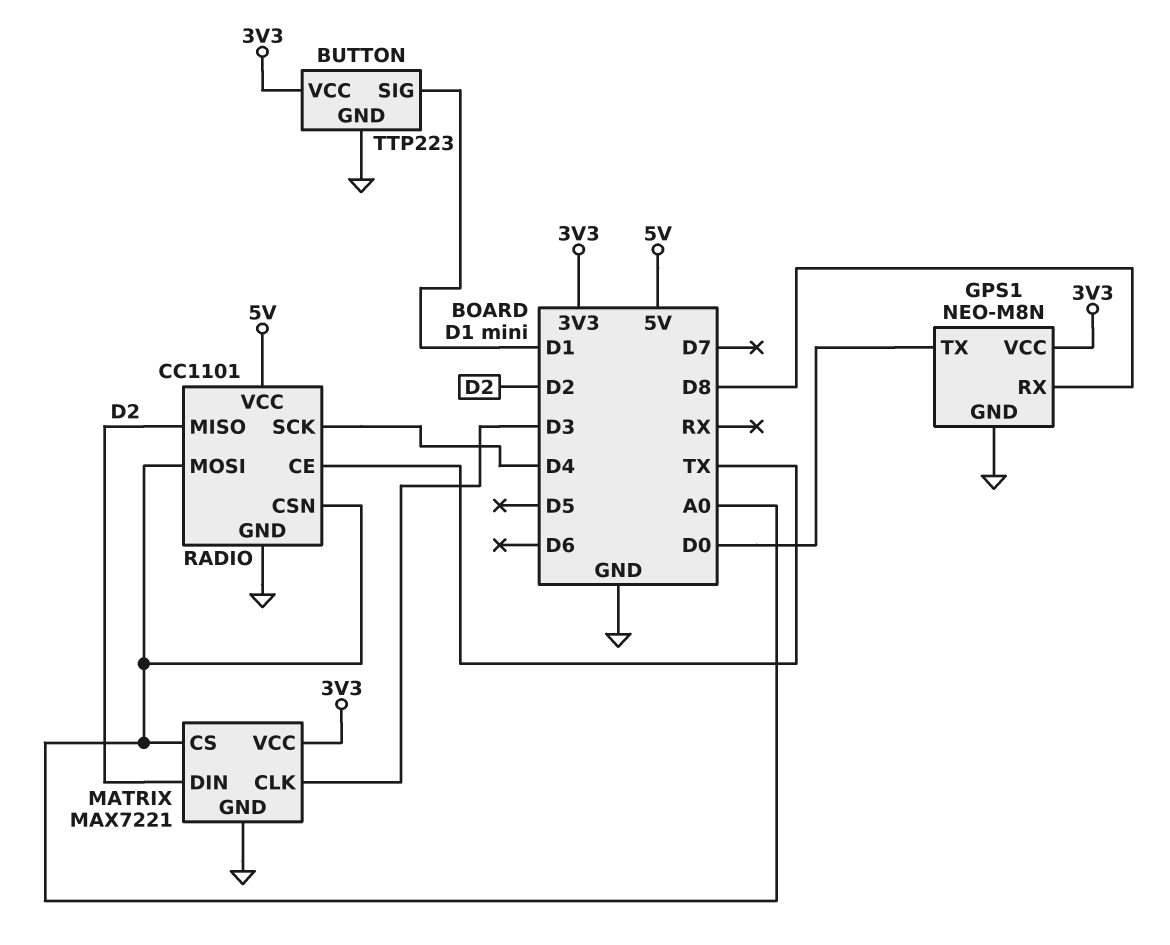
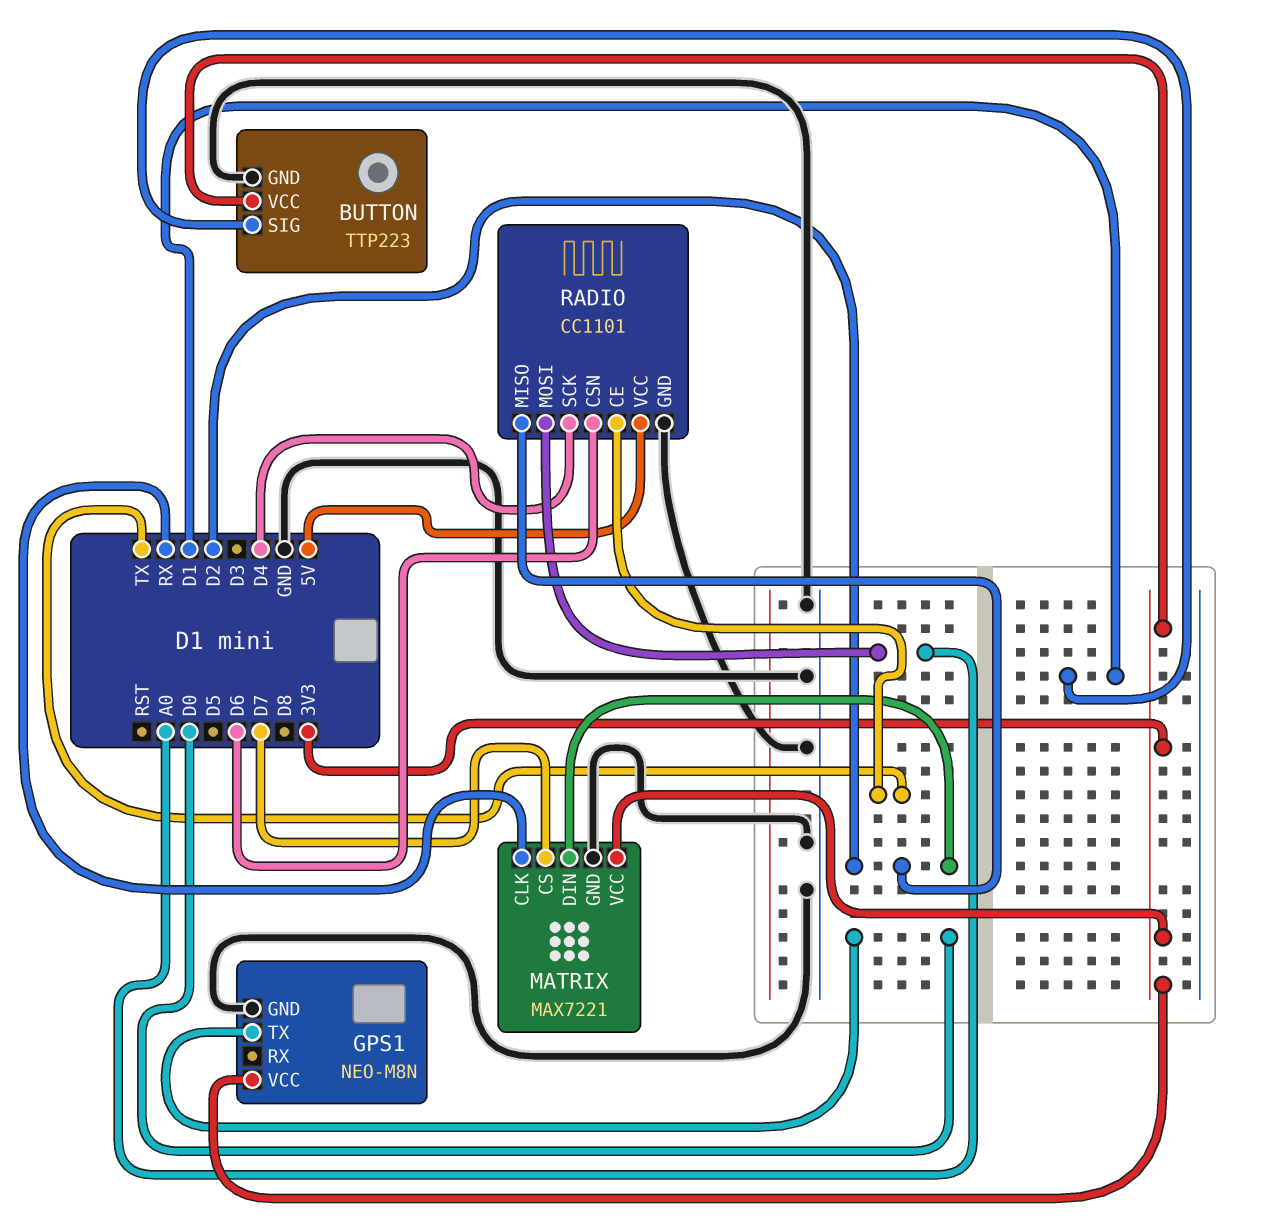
GPS1 pin RX: D8 -> none
MATRIX pin CLK: D3 -> RX
MATRIX pin CS: A0 -> D7
RADIO pin CSN: A0 -> D6

